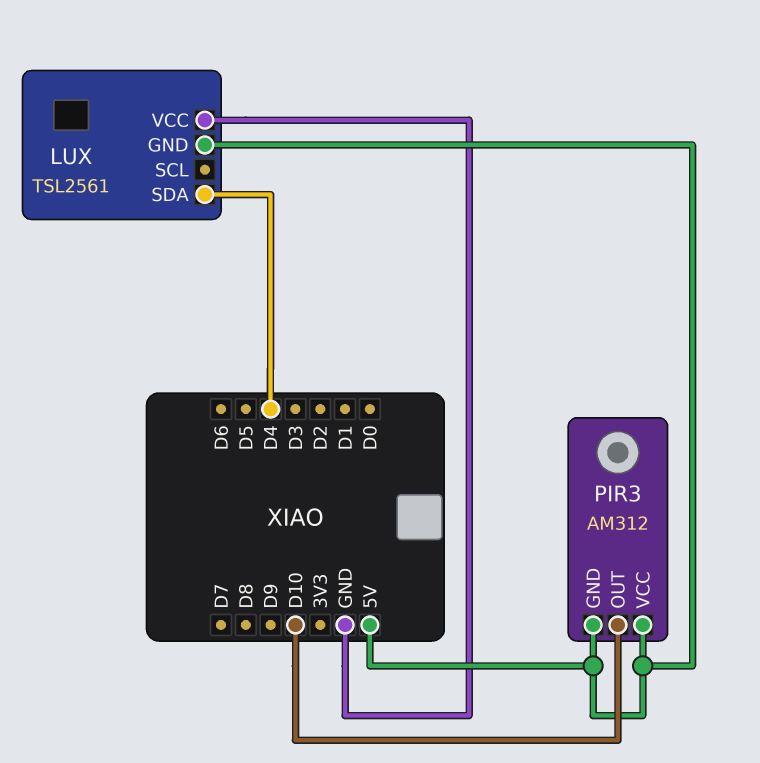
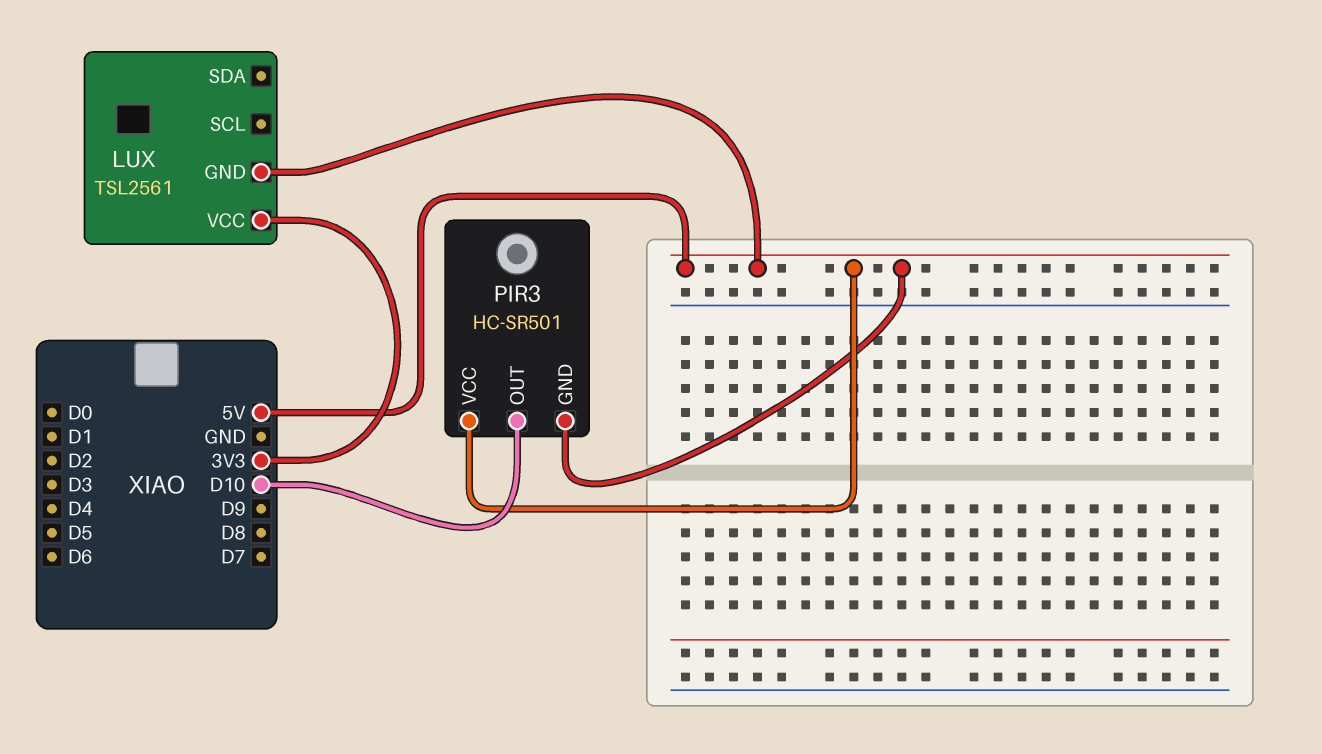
LUX pin SDA: D4 -> none
LUX pin VCC: GND -> 3V3
PIR3: AM312 -> HC-SR501

